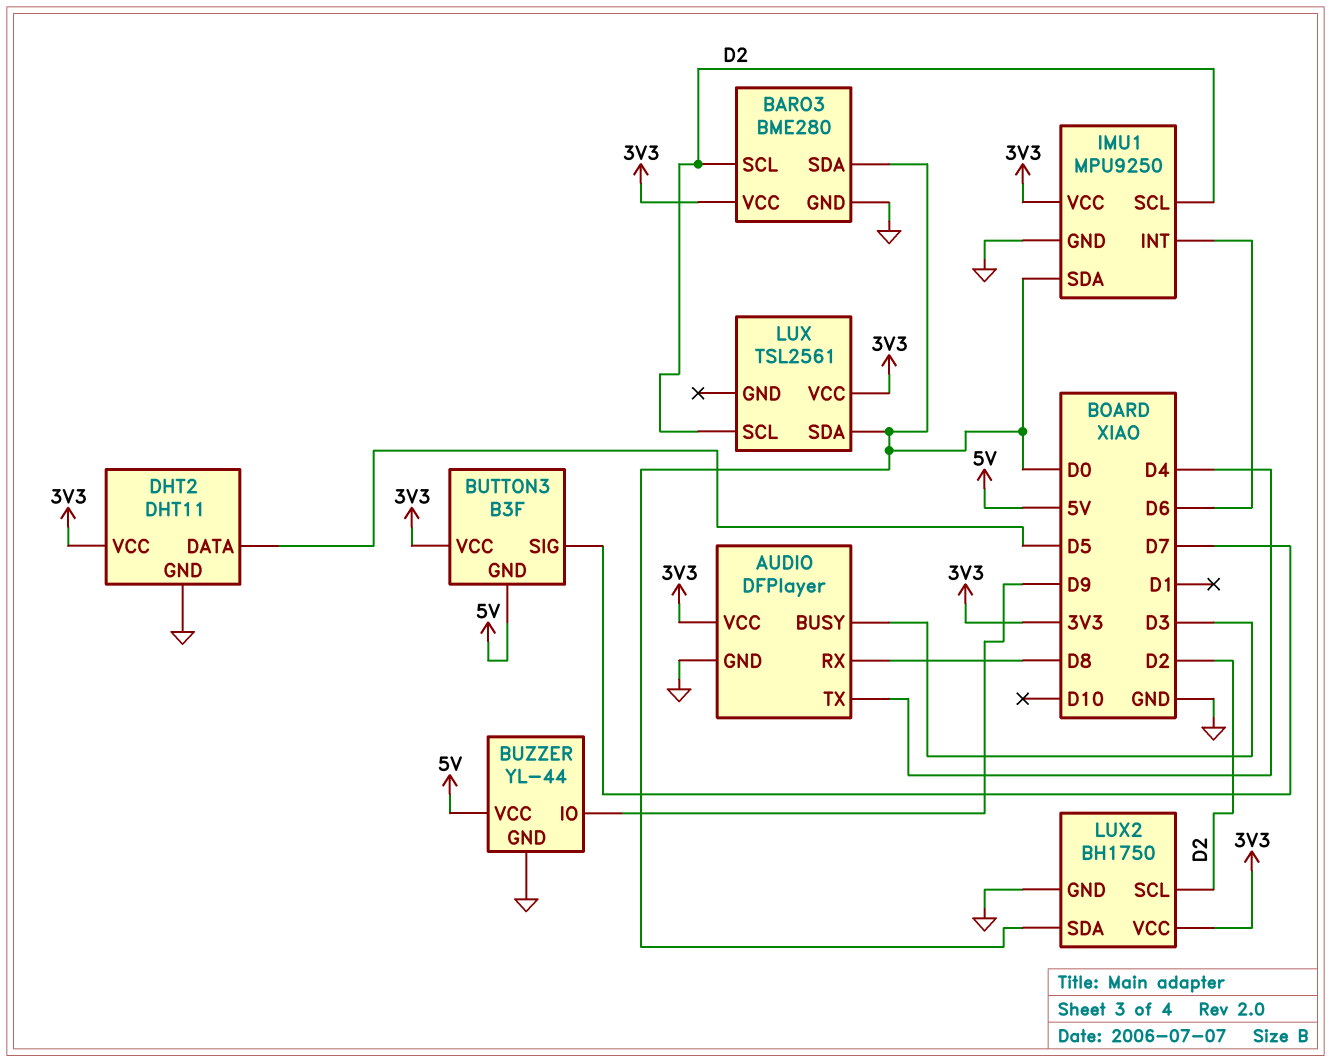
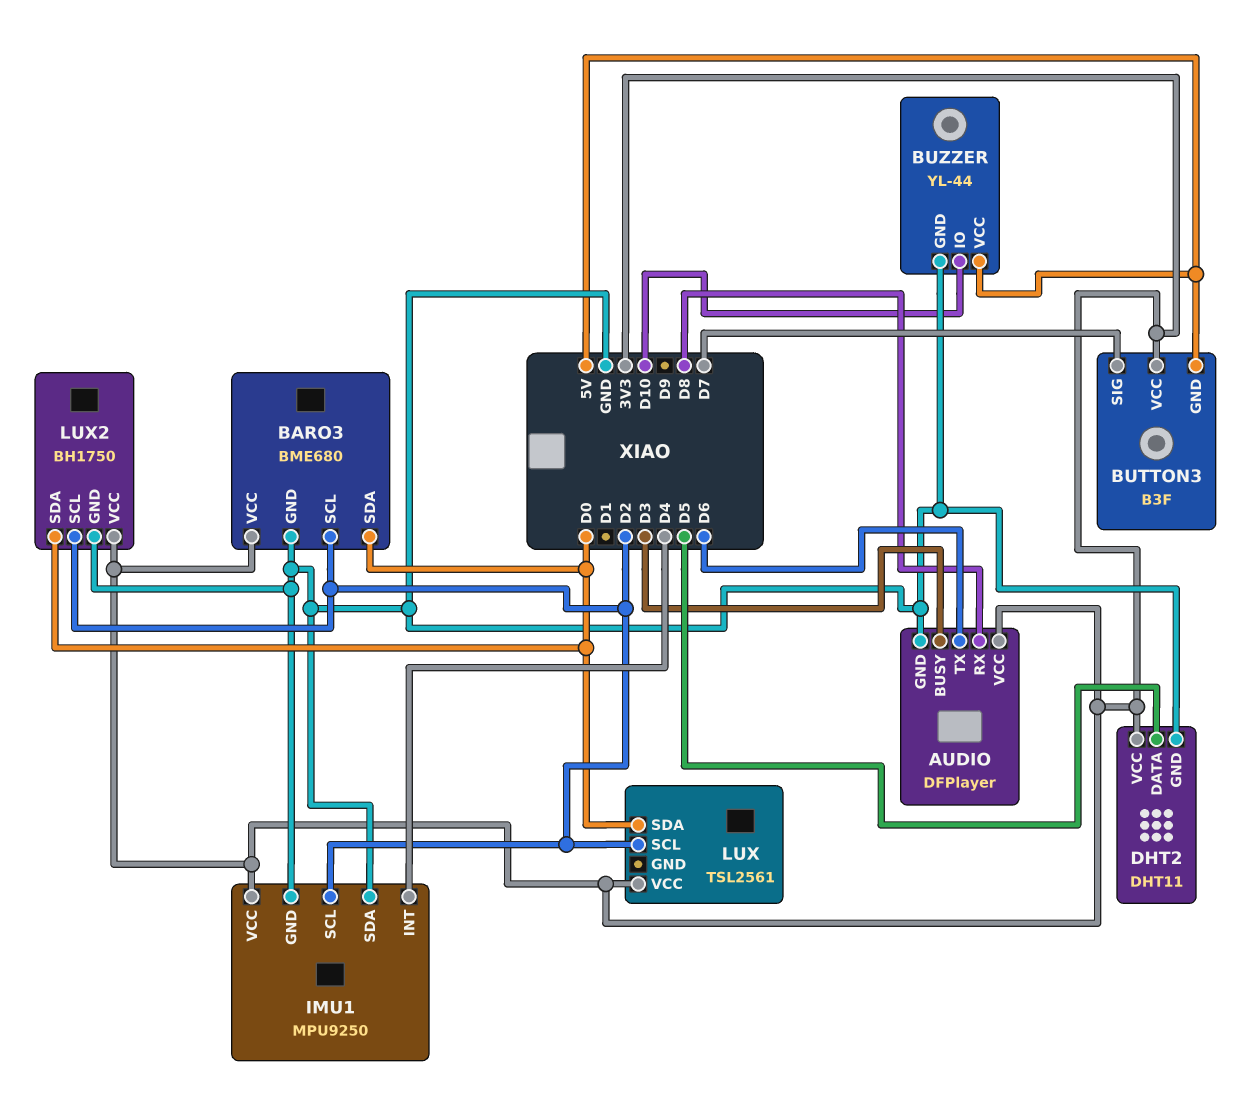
AUDIO pin TX: D4 -> D6
BARO3: BME280 -> BME680
BUZZER pin IO: D9 -> D10
IMU1 pin INT: D6 -> D4
IMU1 pin SDA: D0 -> GND

